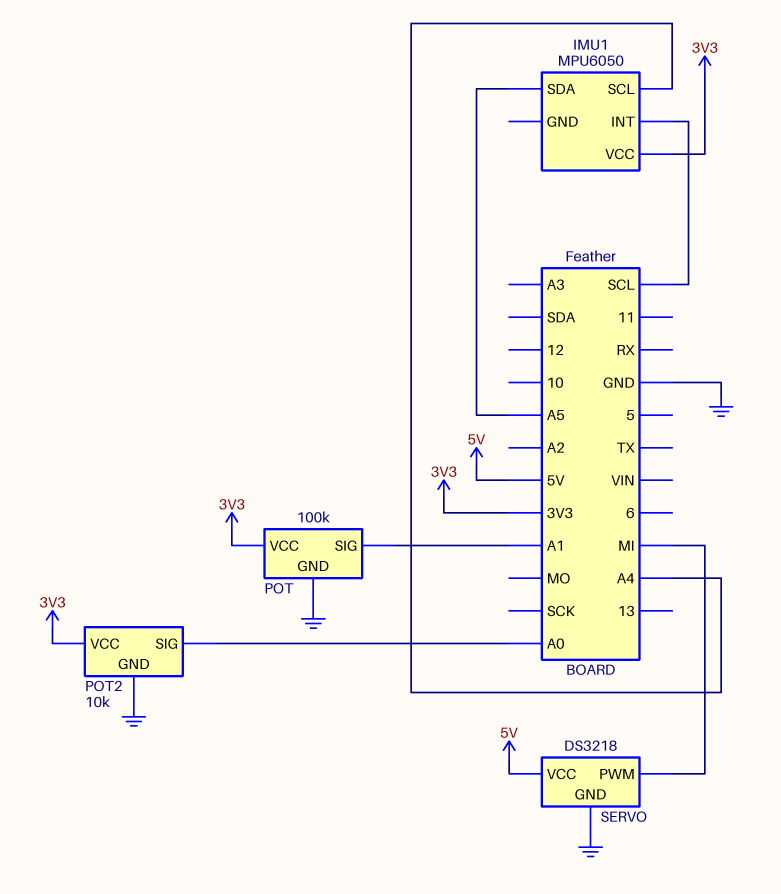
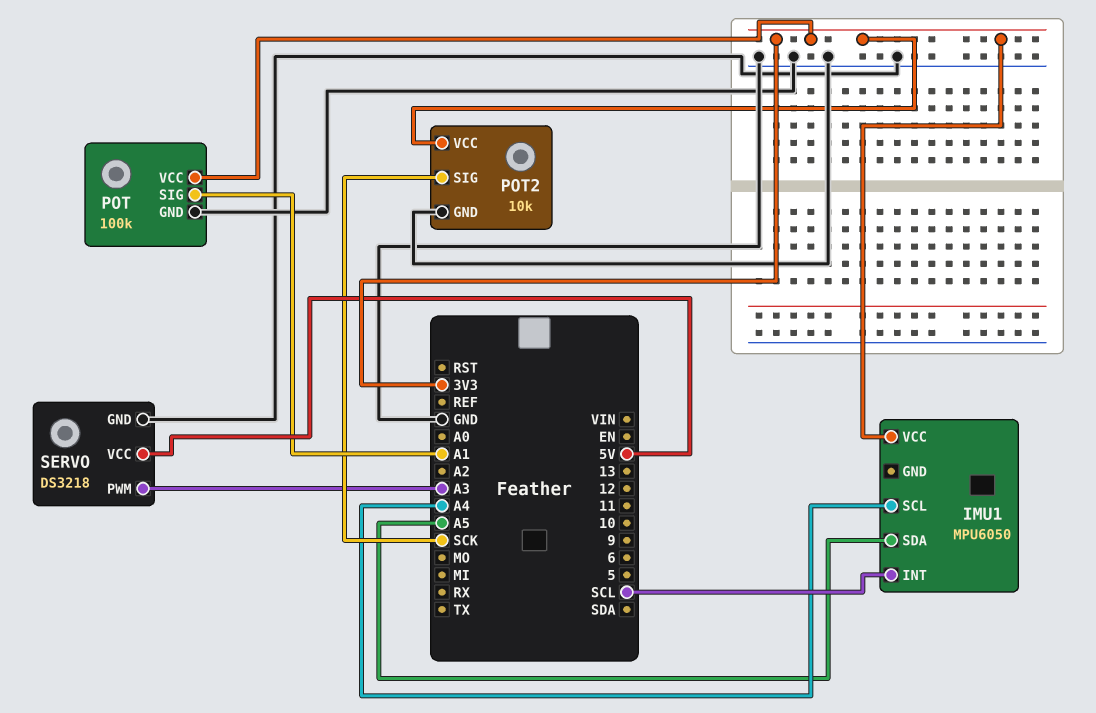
POT2 pin SIG: A0 -> SCK
SERVO pin PWM: MI -> A3

